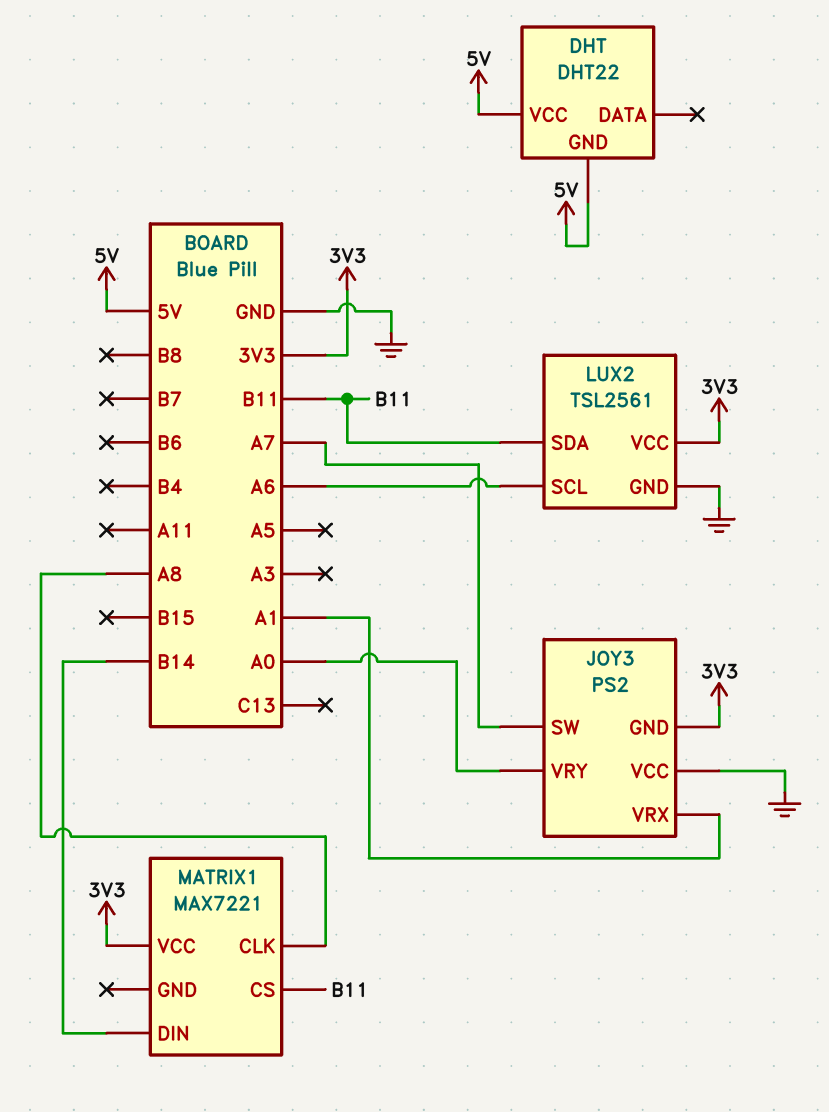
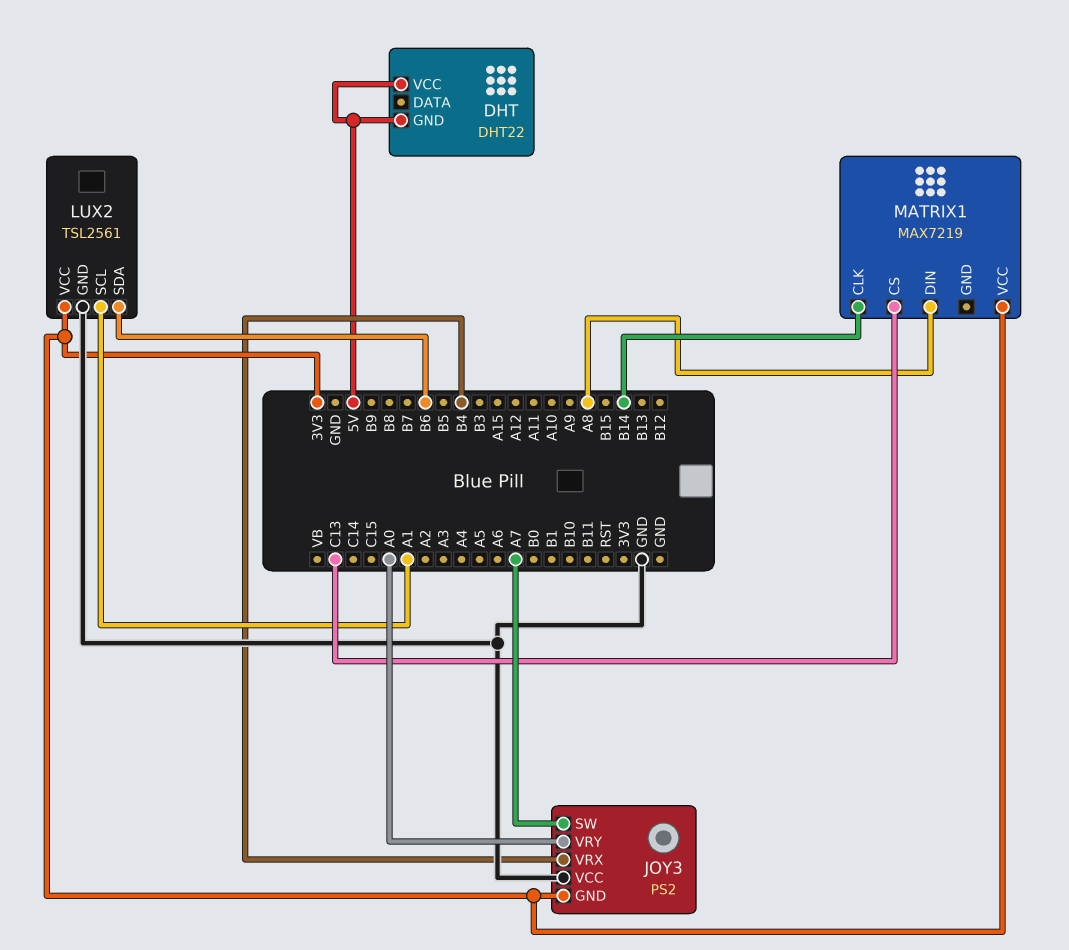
JOY3 pin VRX: A1 -> B4
LUX2 pin SCL: A6 -> A1
LUX2 pin SDA: B11 -> B6
MATRIX1: MAX7221 -> MAX7219
MATRIX1 pin CLK: A8 -> B14
MATRIX1 pin CS: B11 -> C13
MATRIX1 pin DIN: B14 -> A8

